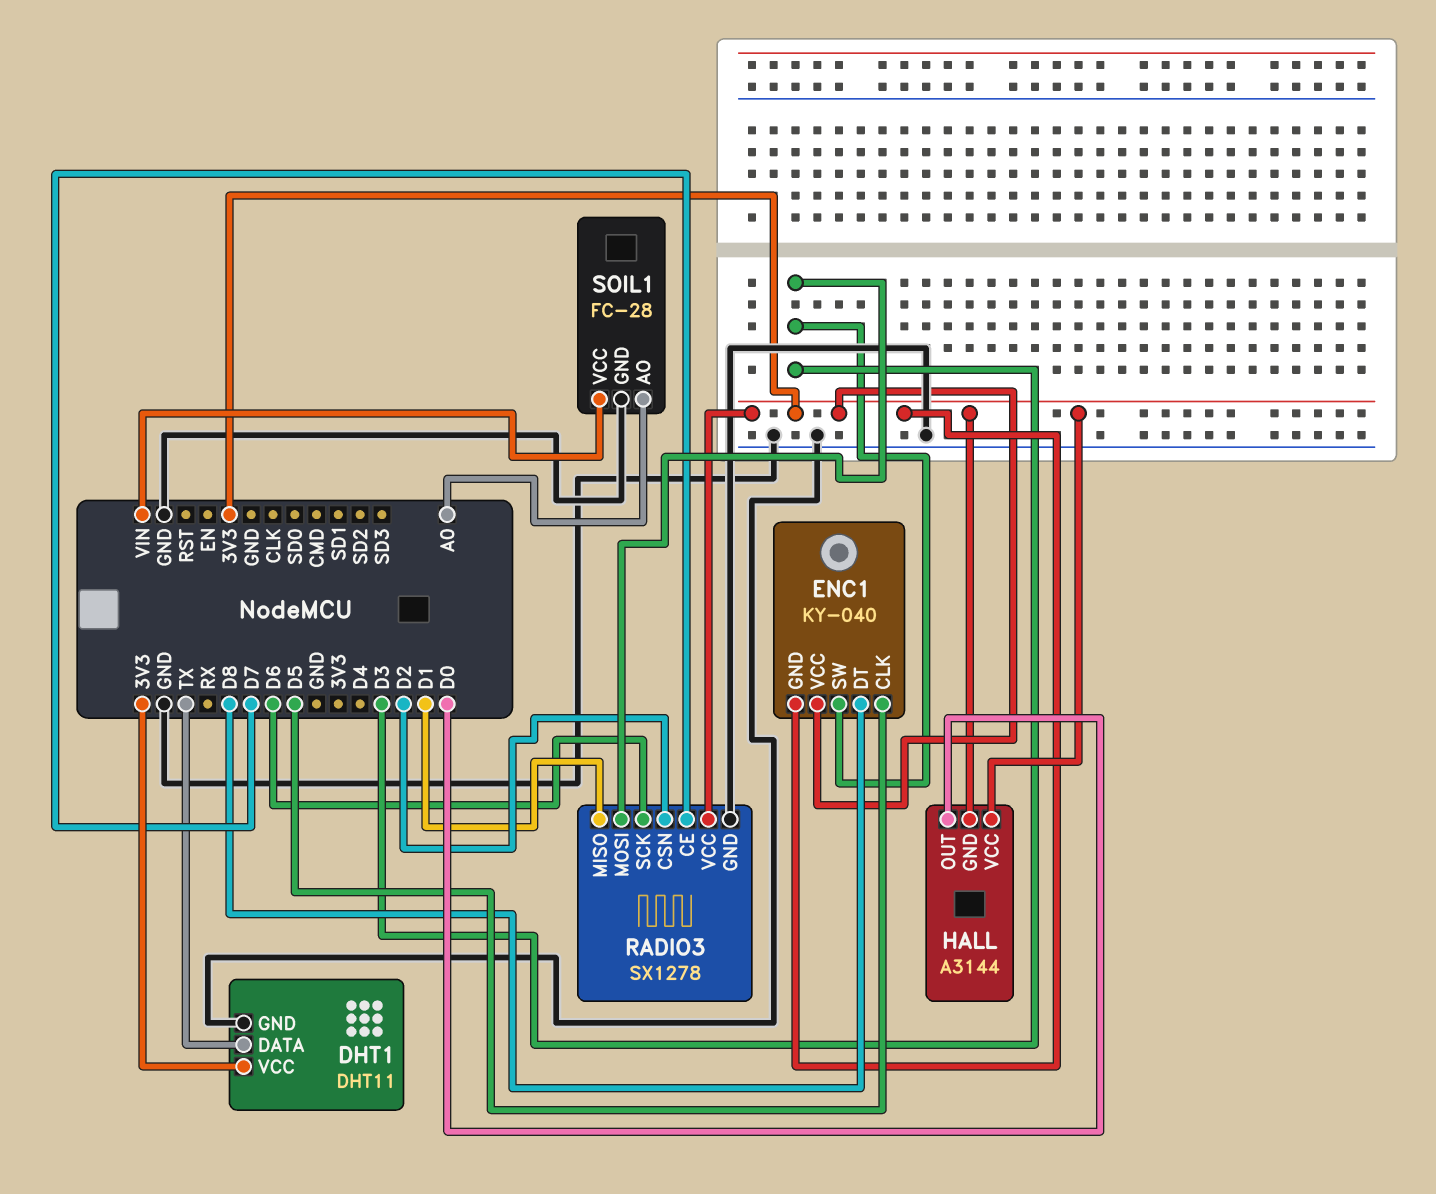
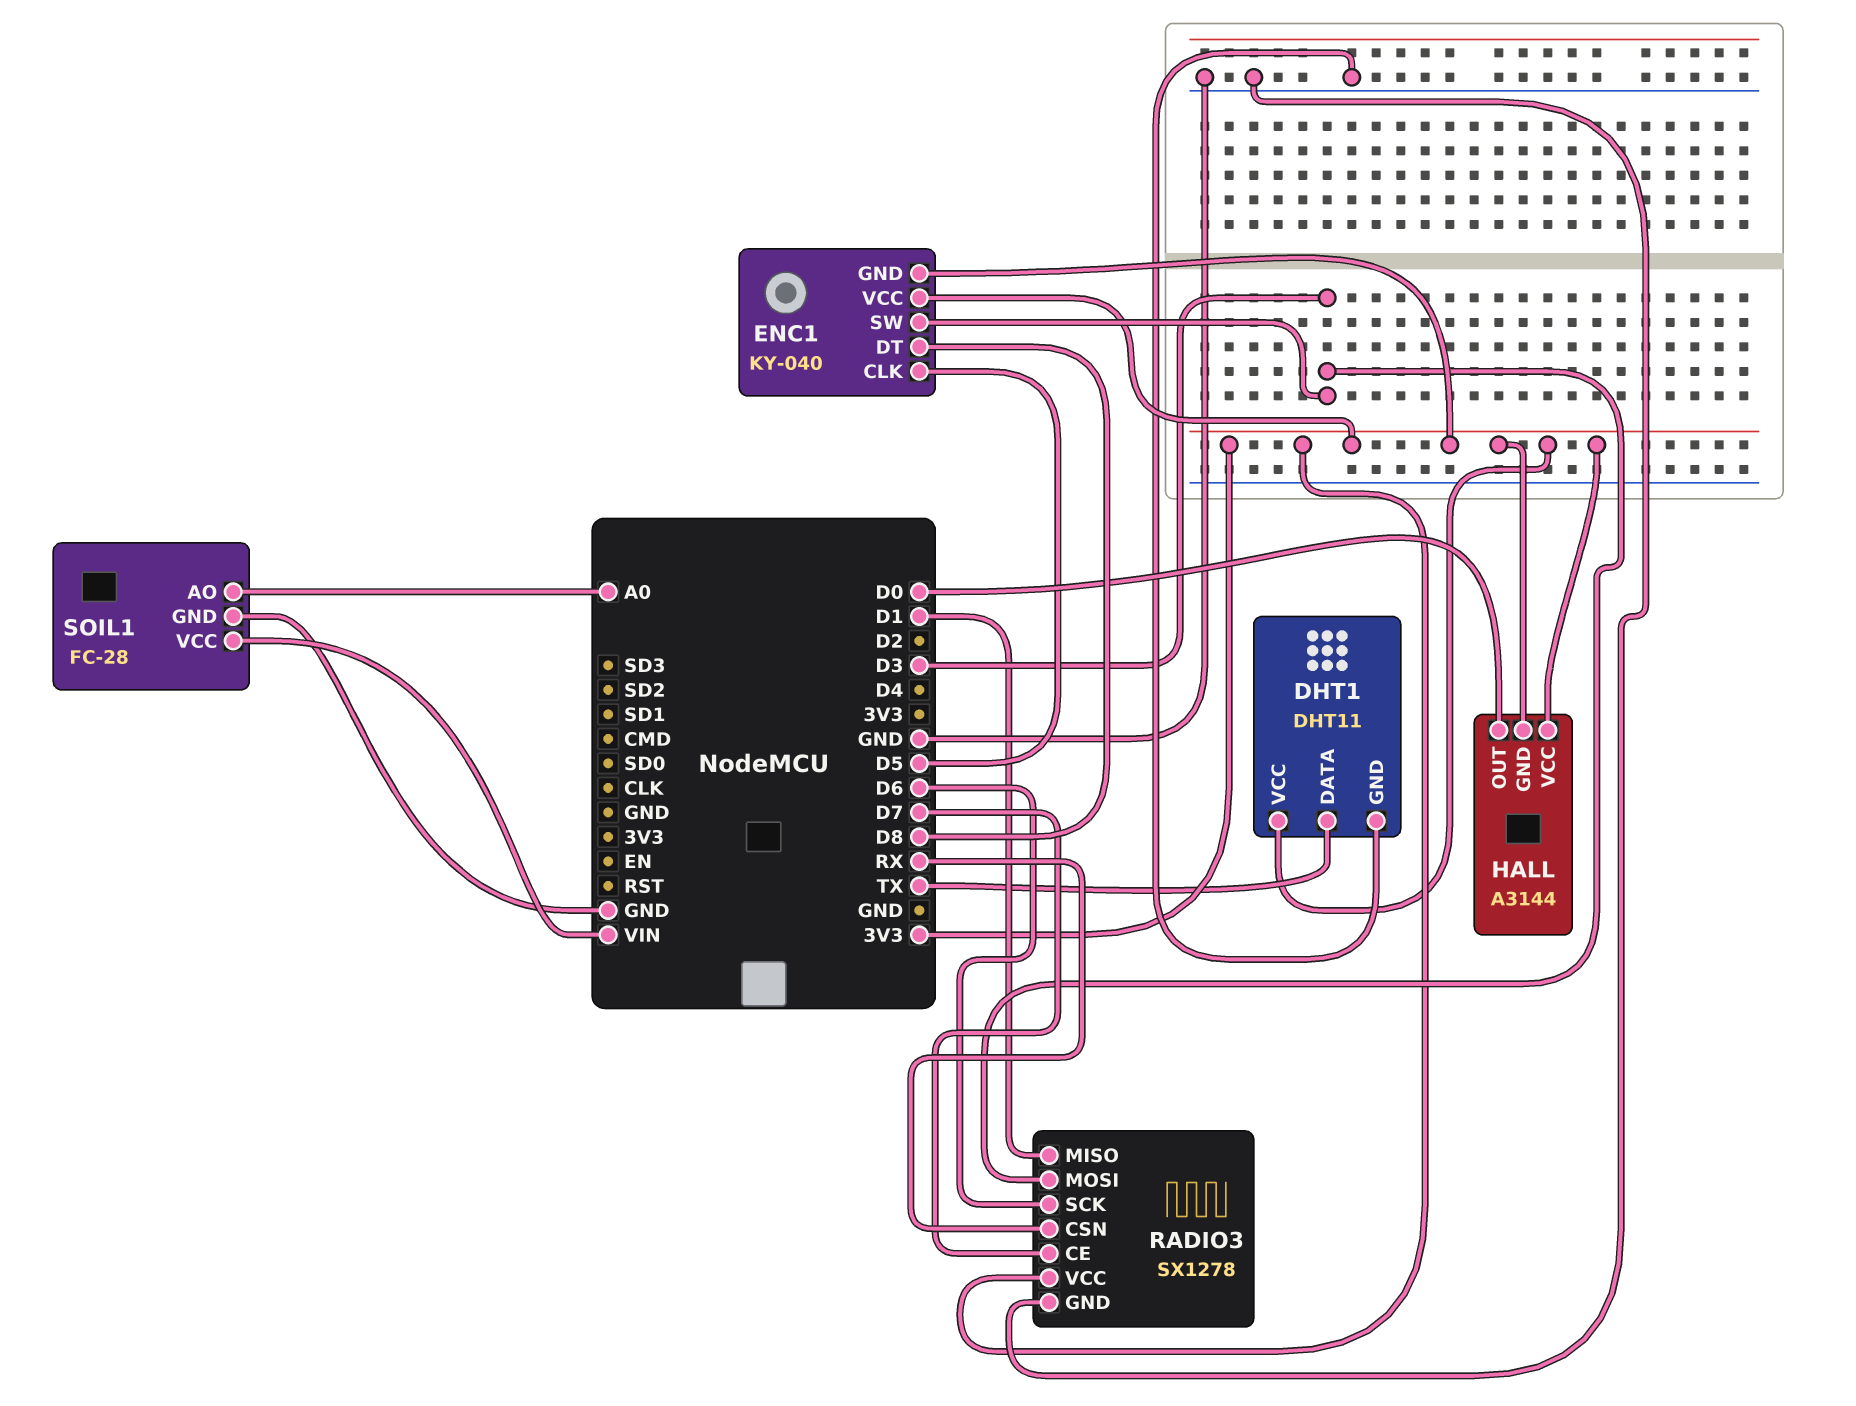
RADIO3 pin CSN: D2 -> RX

